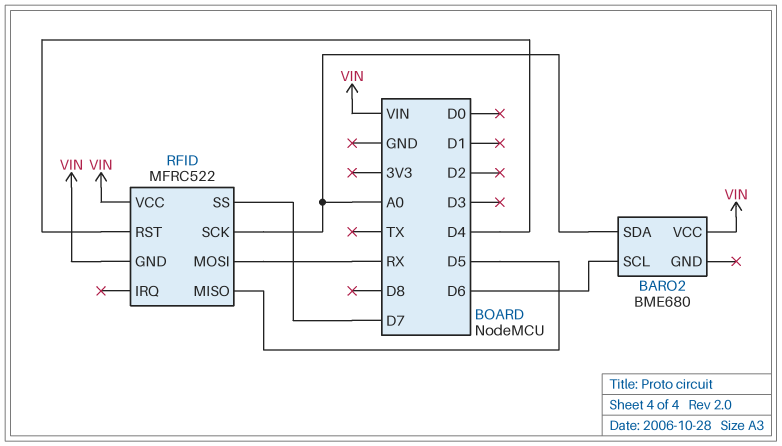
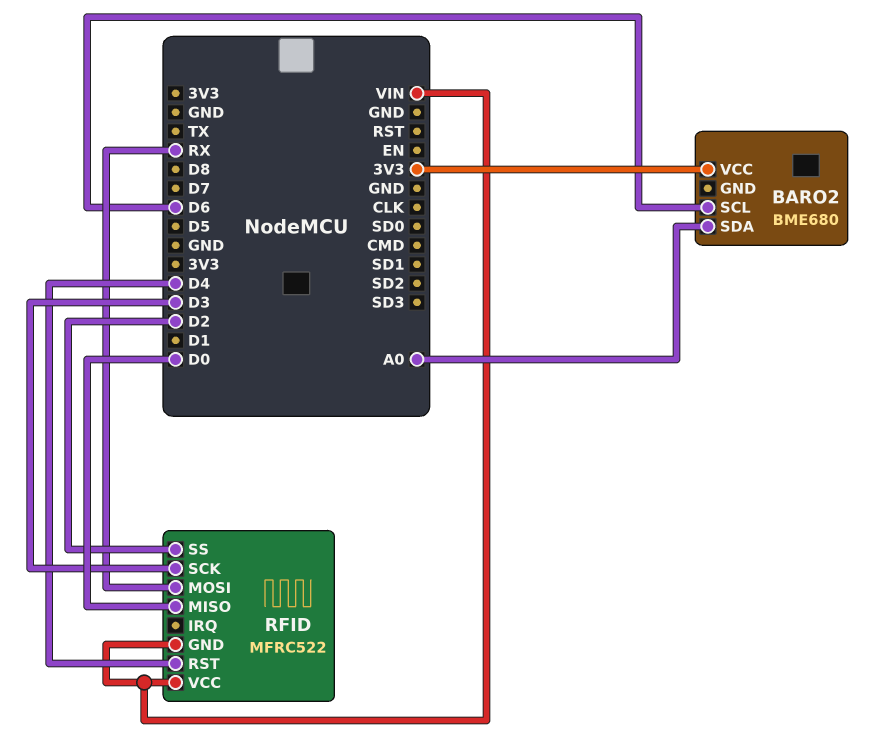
BARO2 pin VCC: VIN -> 3V3
RFID pin MISO: D5 -> D0
RFID pin SCK: A0 -> D3
RFID pin SS: D7 -> D2

